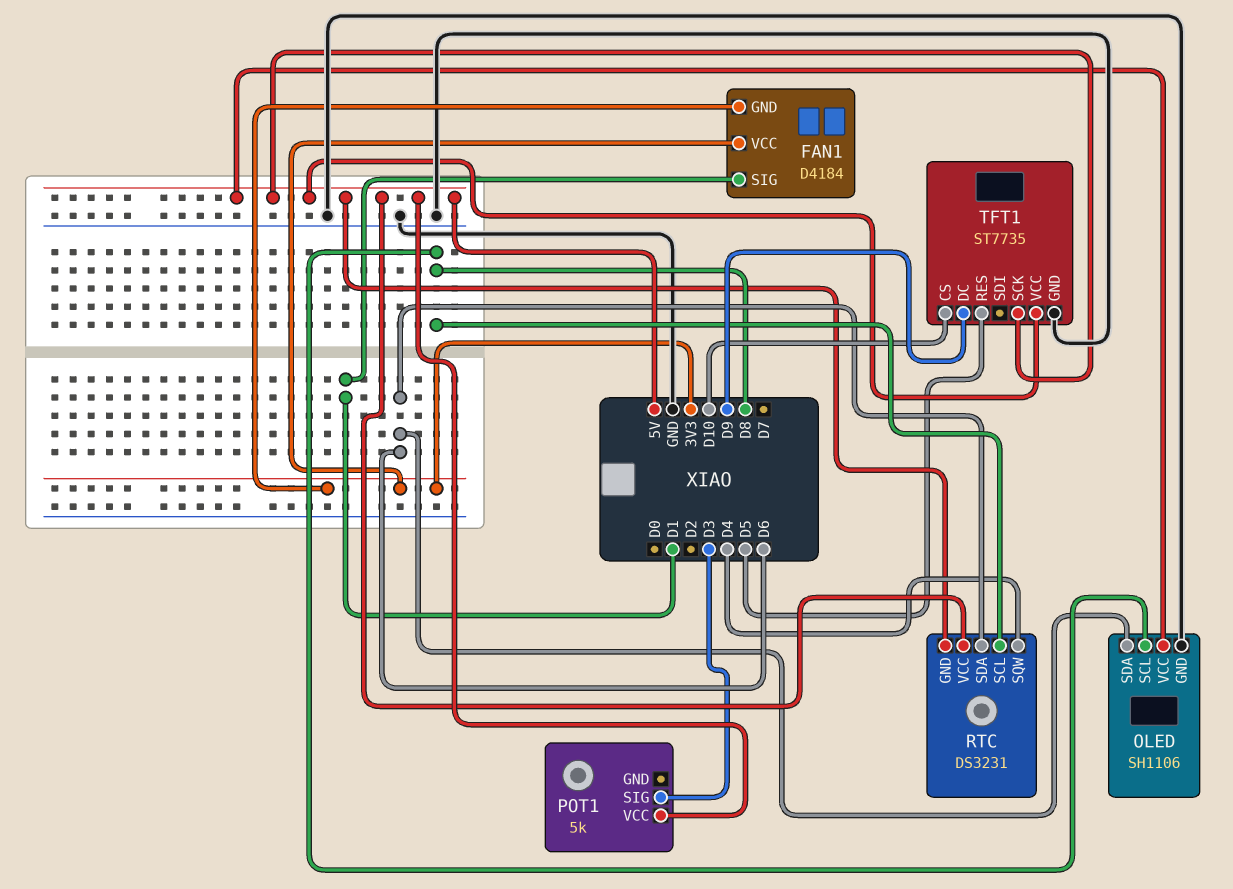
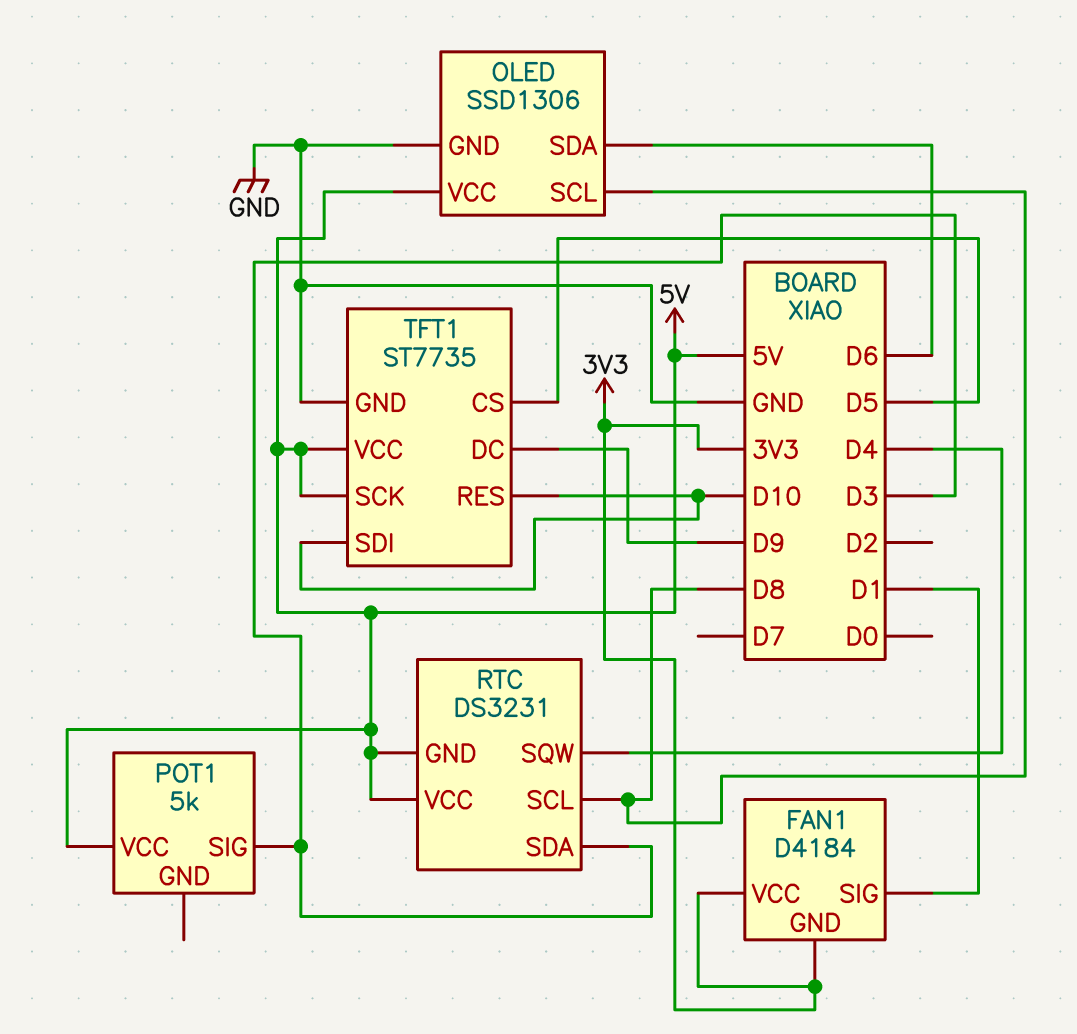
OLED: SH1106 -> SSD1306
RTC pin SDA: D6 -> D3
TFT1 pin CS: D10 -> D5
TFT1 pin RES: D5 -> D10
TFT1 pin SDI: none -> D10

